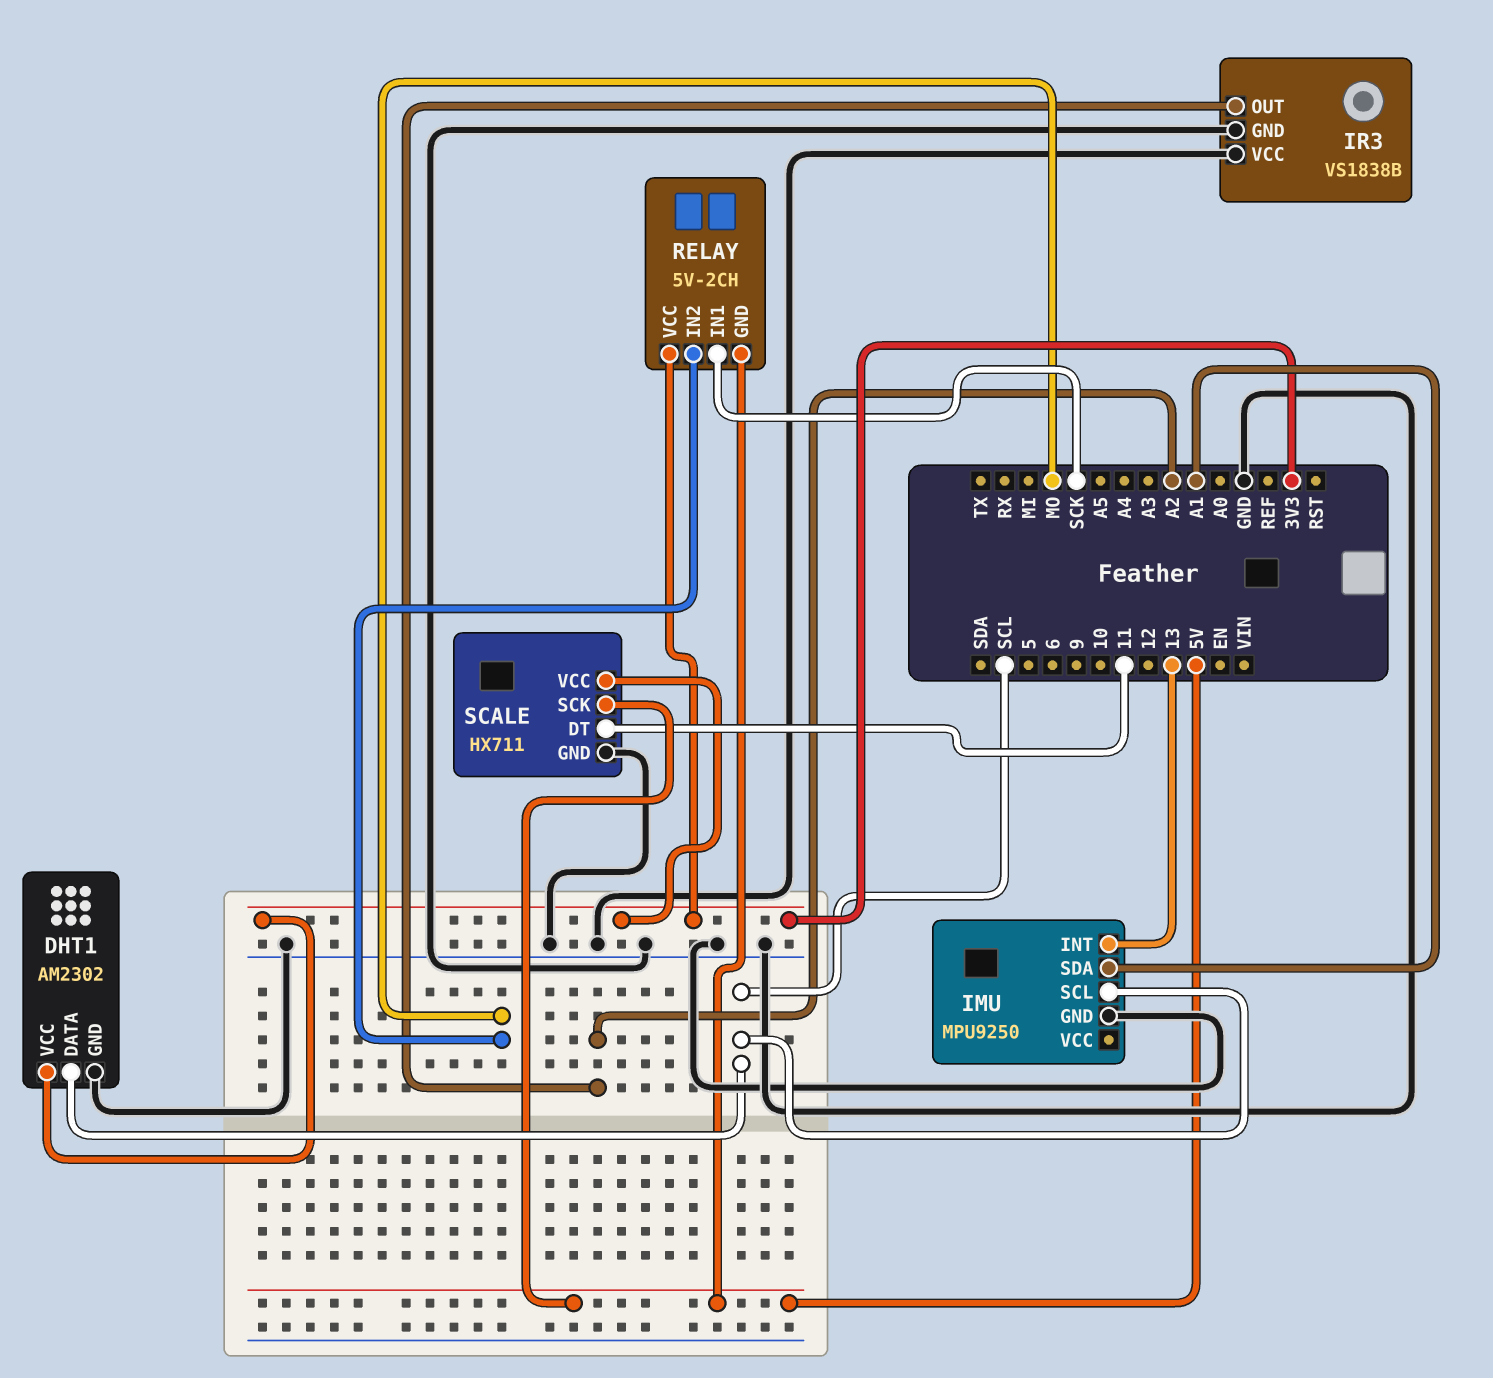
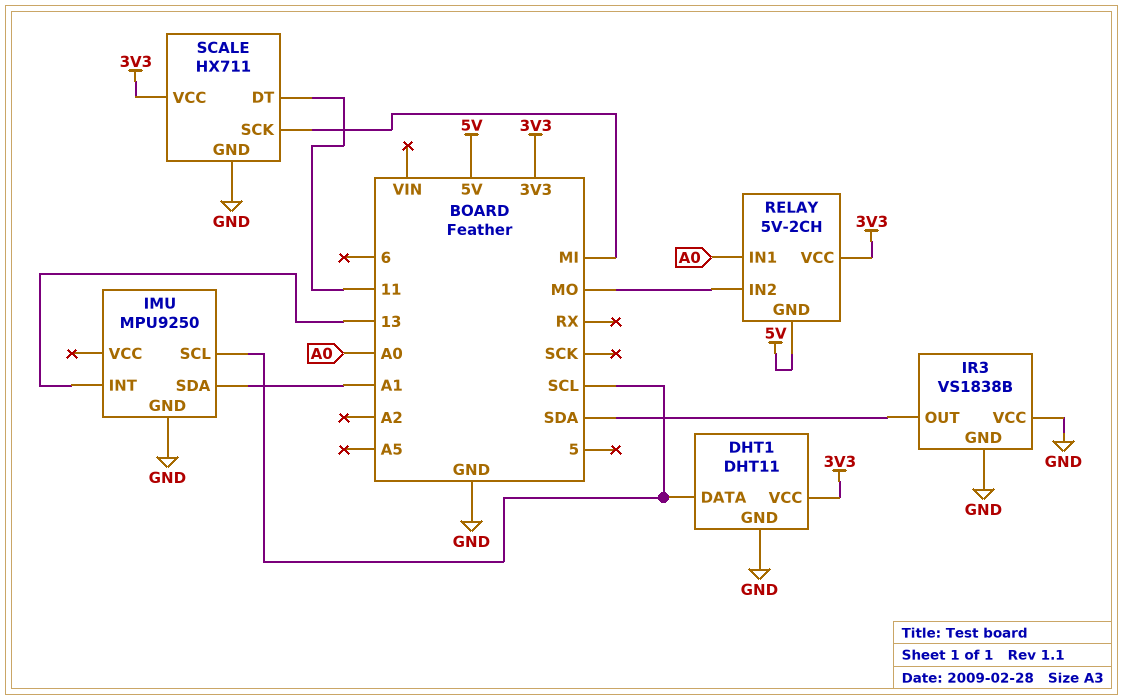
DHT1: AM2302 -> DHT11
IR3 pin OUT: A2 -> SDA
RELAY pin IN1: SCK -> A0
SCALE pin SCK: 5V -> MI

